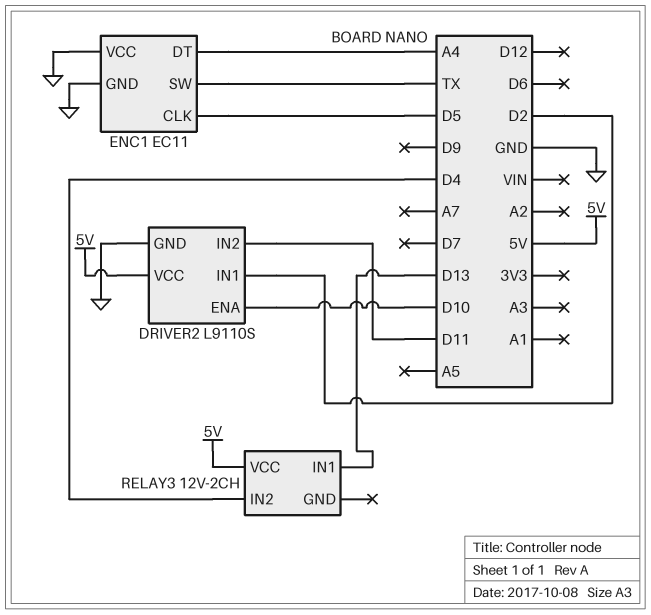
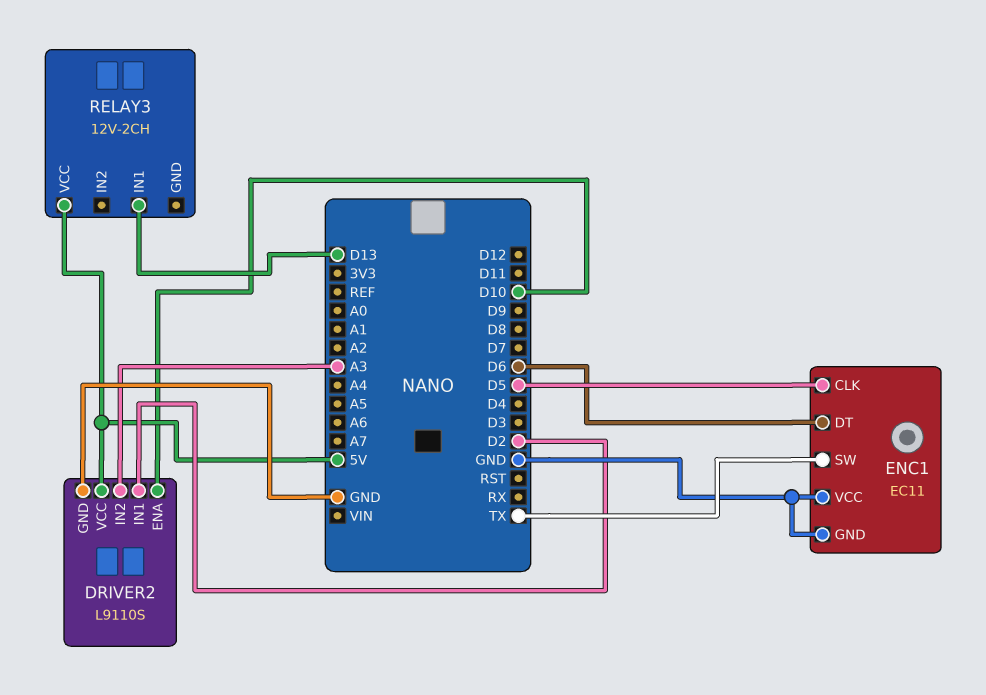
DRIVER2 pin IN2: D11 -> A3
ENC1 pin DT: A4 -> D6
RELAY3 pin IN2: D4 -> none

